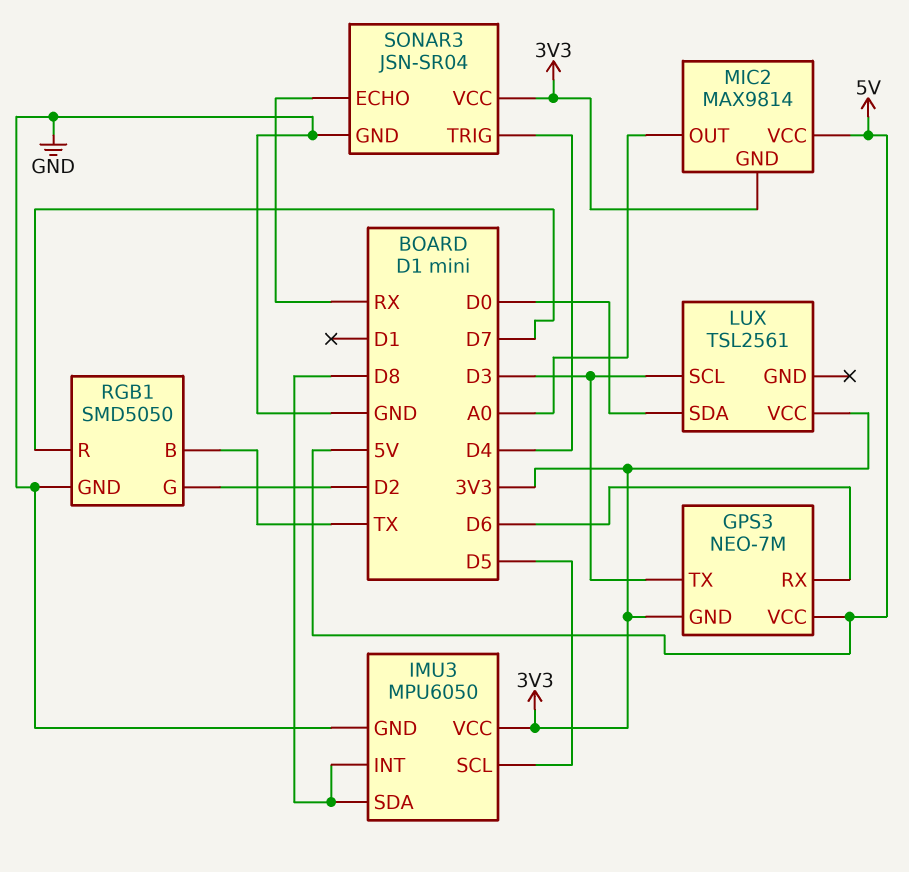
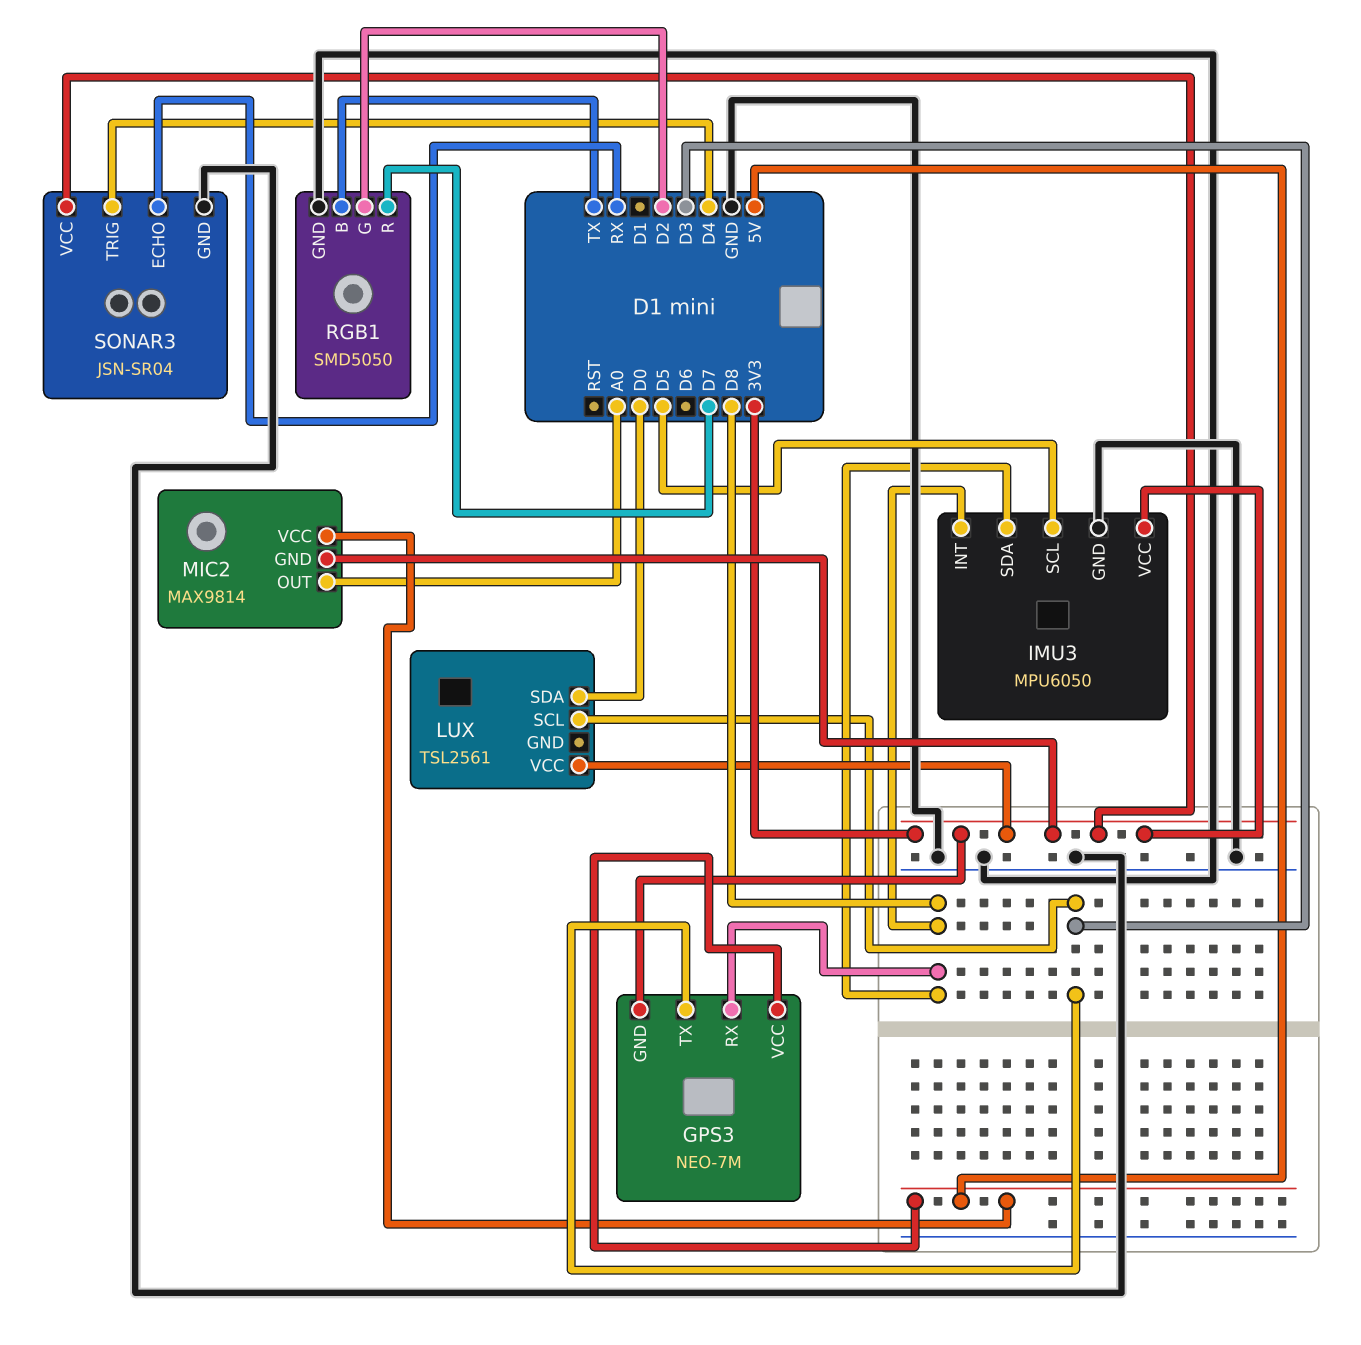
GPS3 pin RX: D6 -> D8

